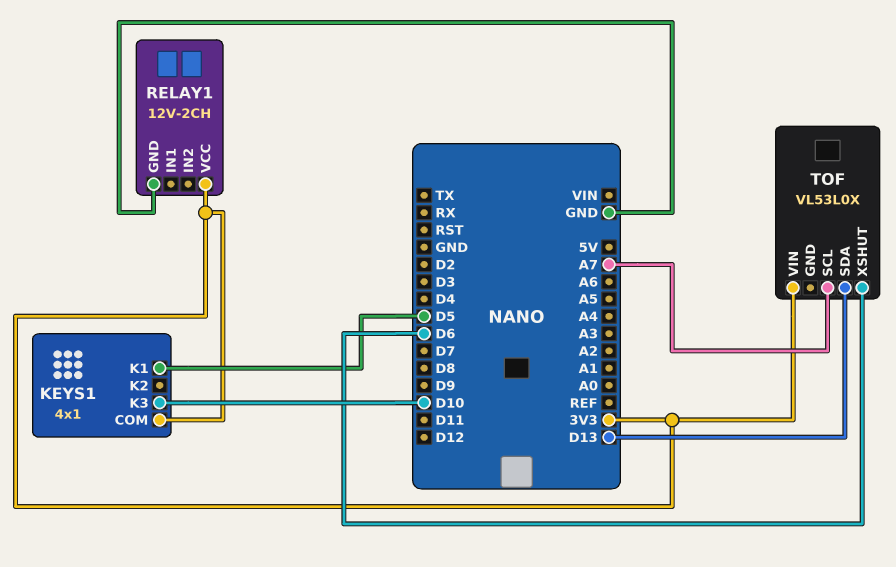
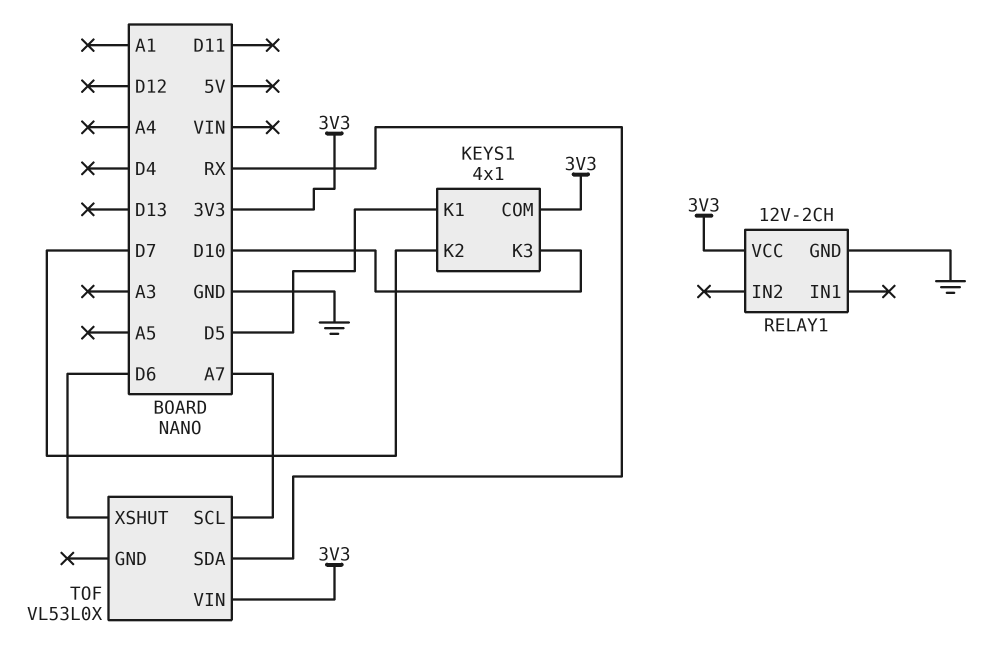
KEYS1 pin K2: none -> D7
TOF pin SDA: D13 -> RX

